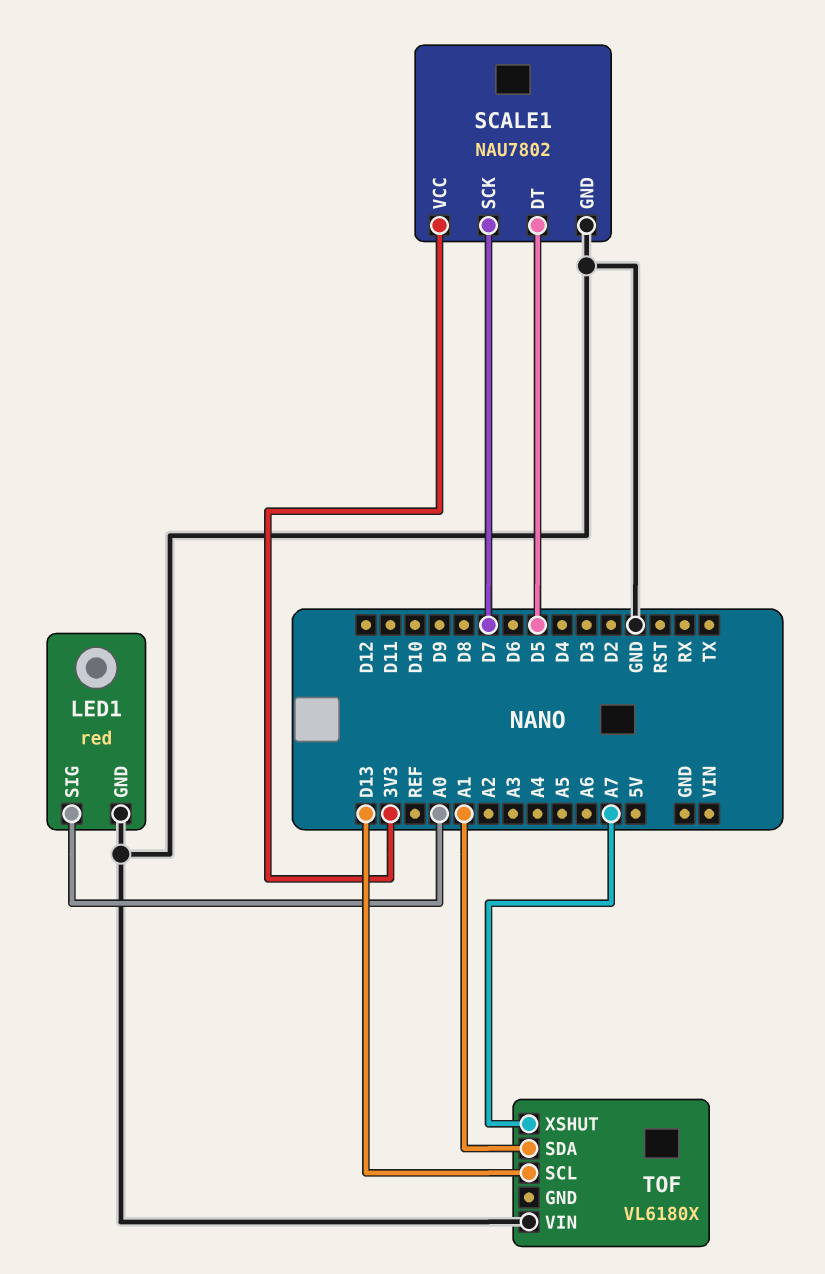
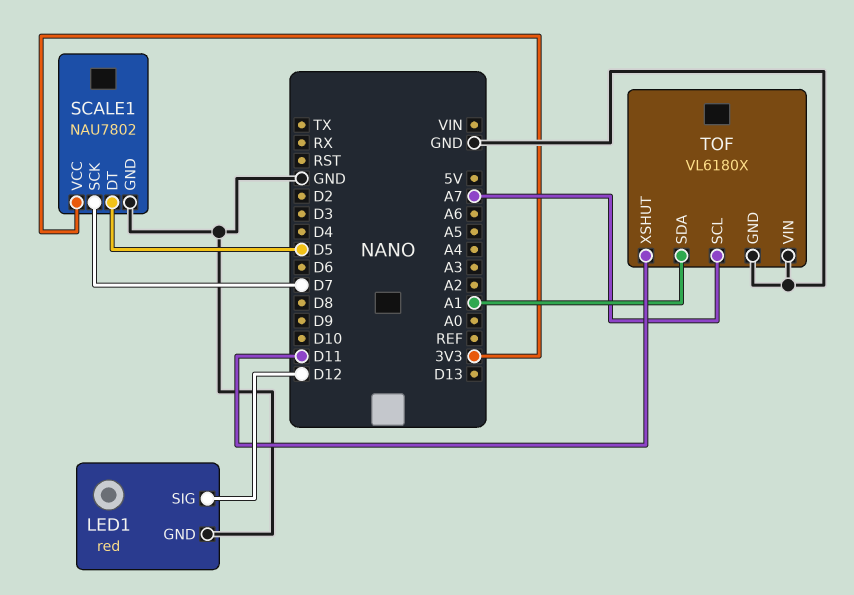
LED1 pin SIG: A0 -> D12
TOF pin GND: none -> GND
TOF pin SCL: D13 -> A7
TOF pin XSHUT: A7 -> D11

